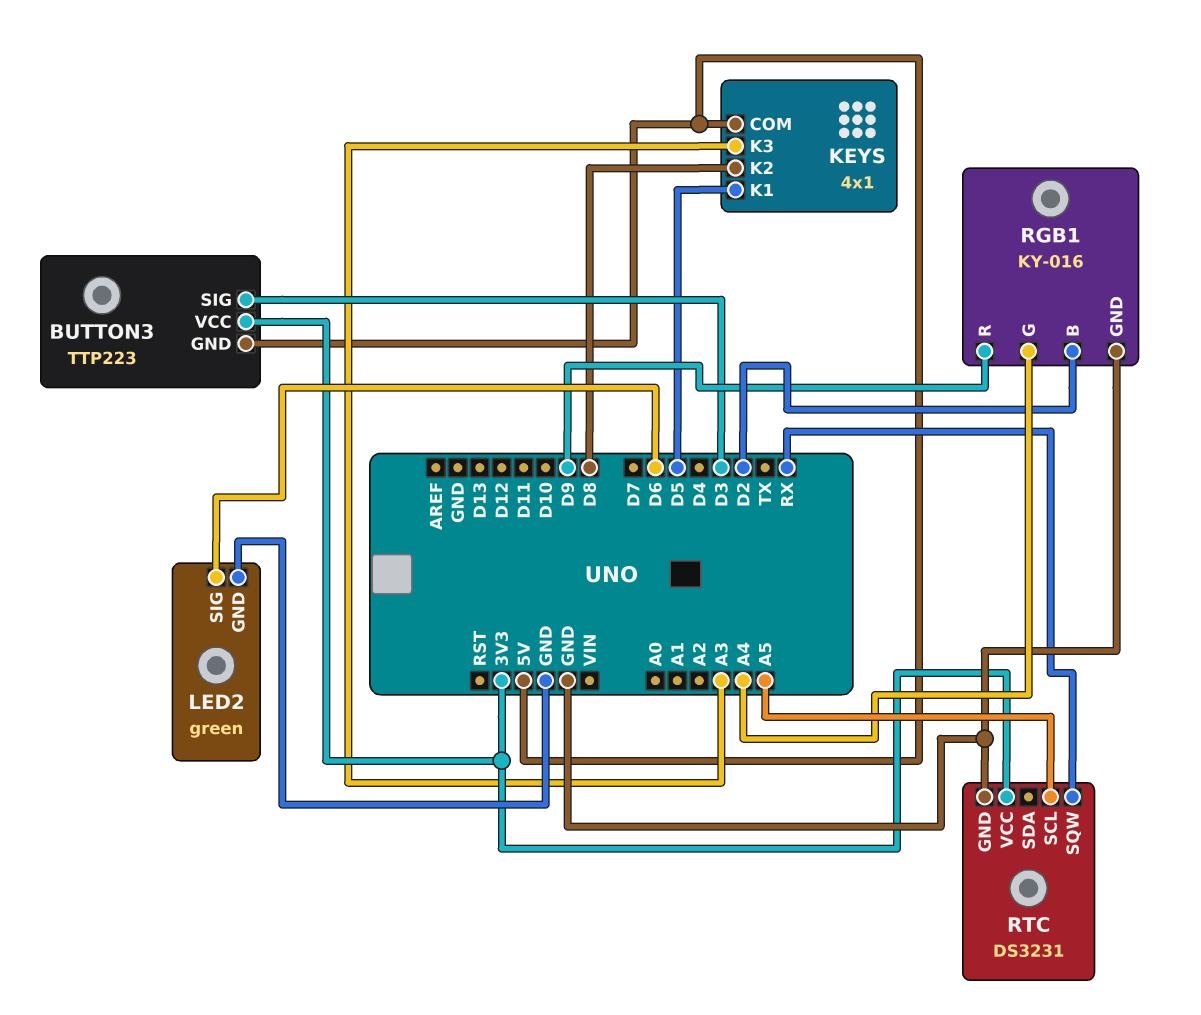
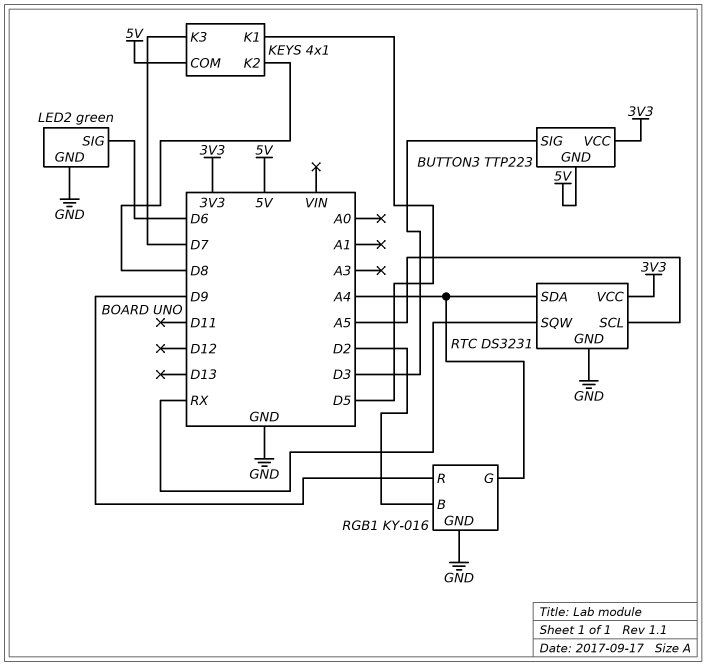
KEYS pin K3: A3 -> D7
RTC pin SDA: none -> A4

